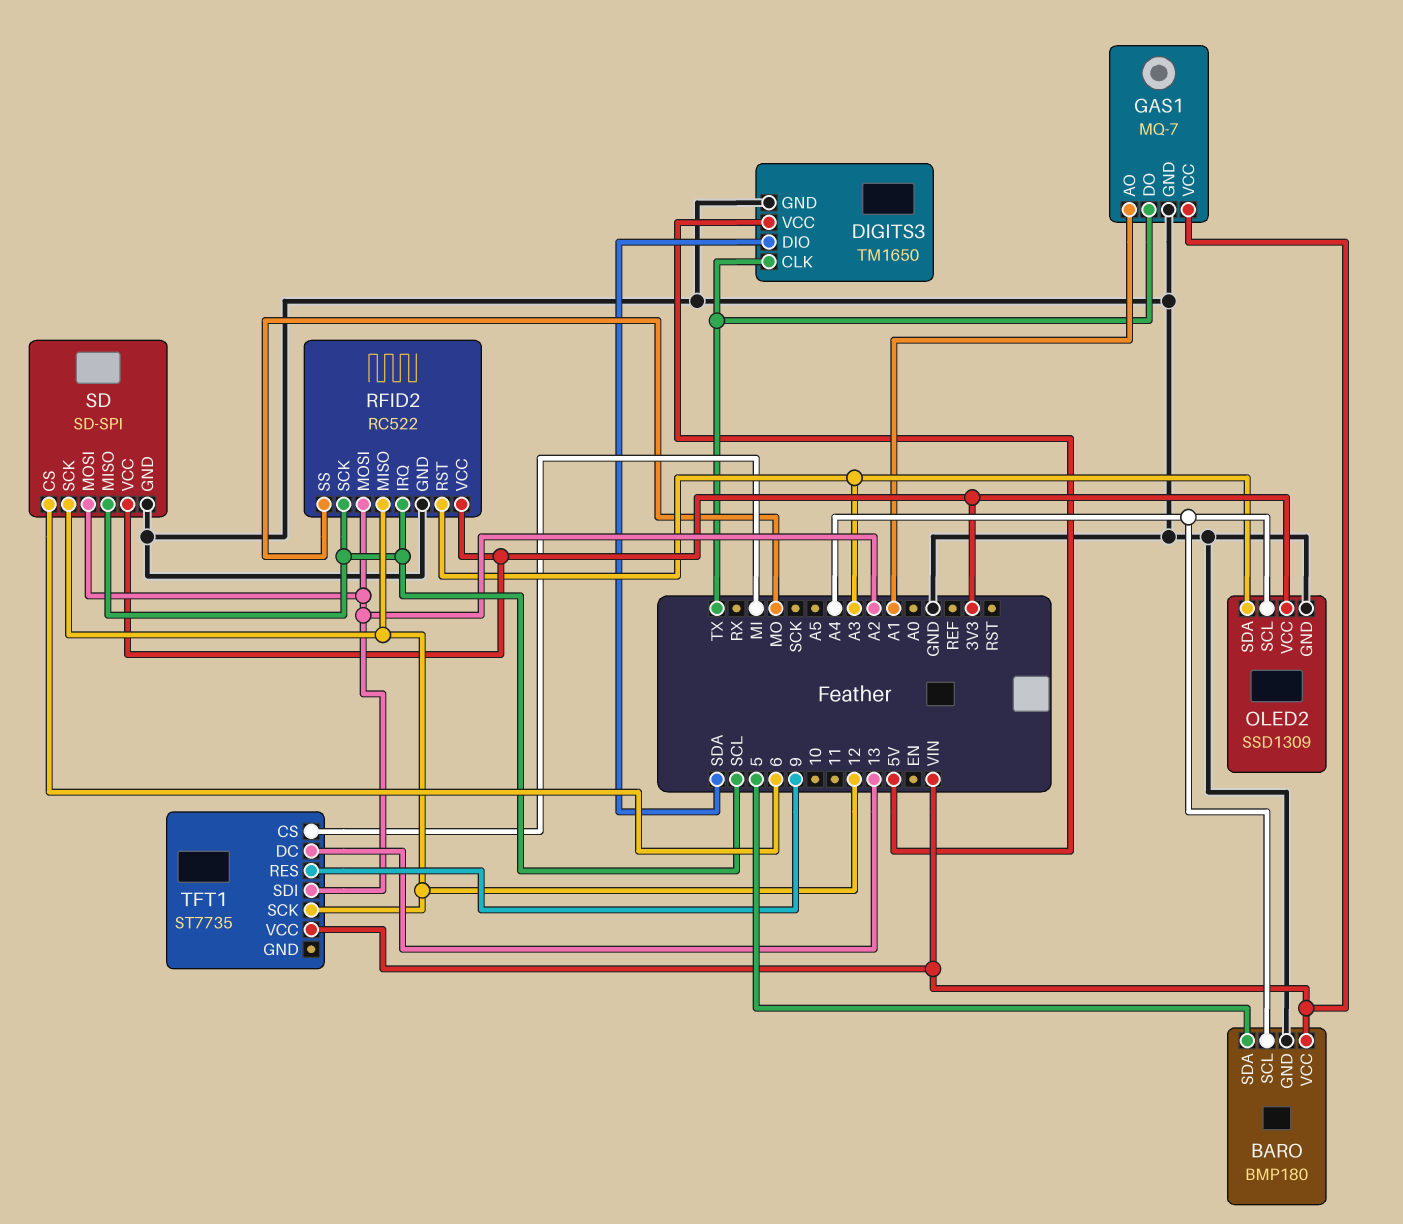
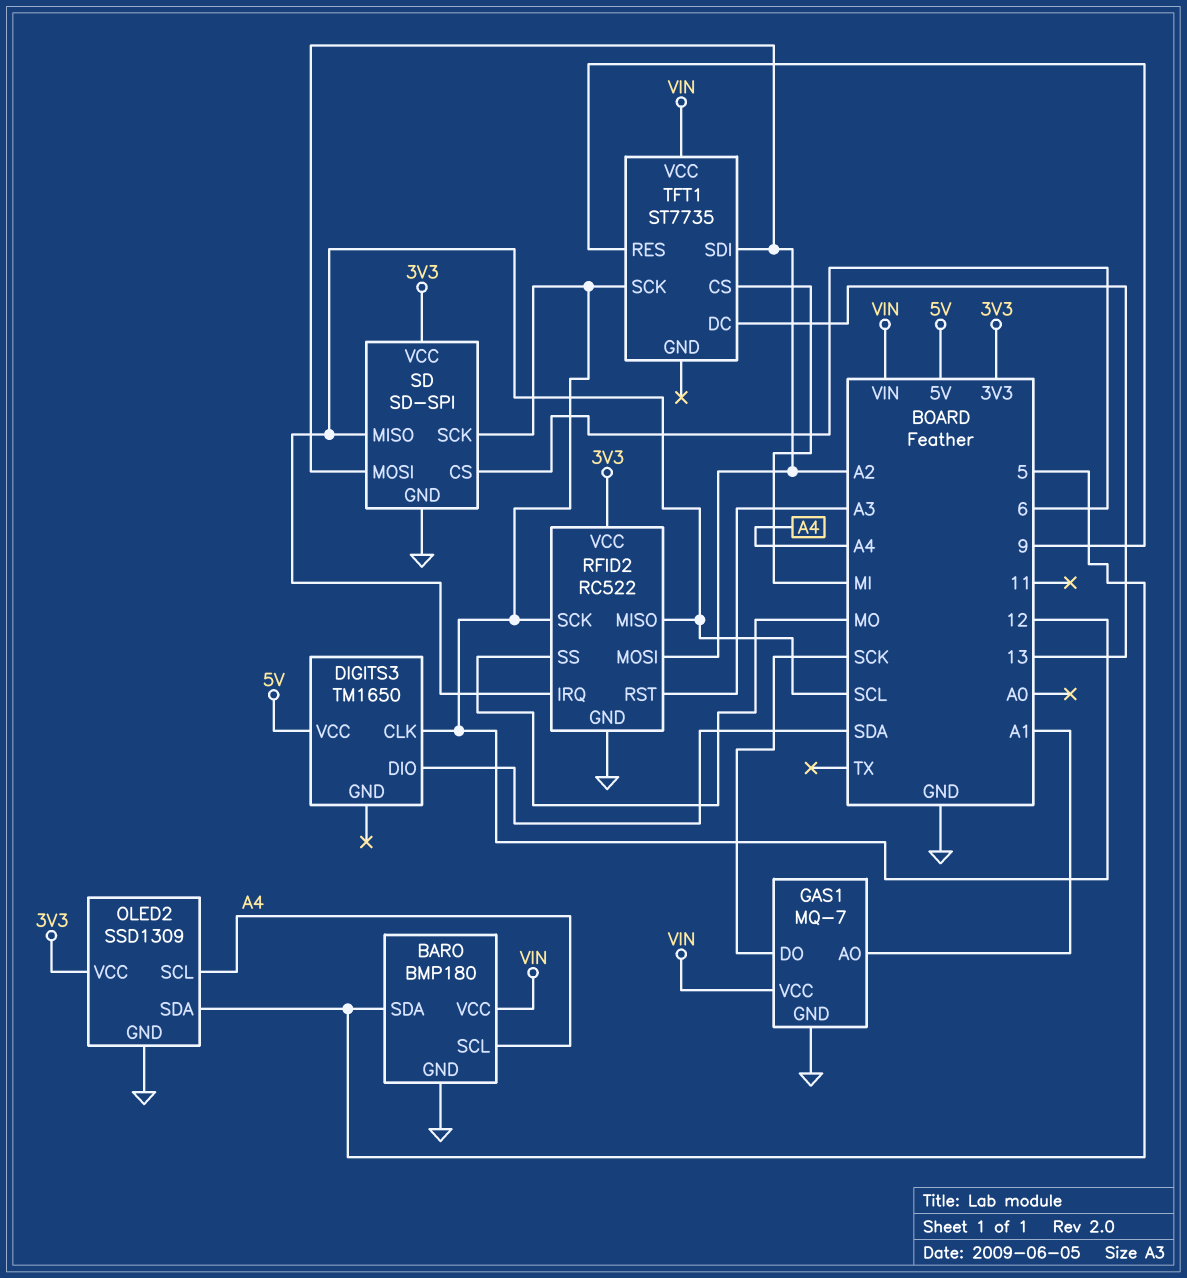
DIGITS3 pin CLK: TX -> 12
DIGITS3 pin GND: GND -> none
GAS1 pin DO: TX -> SCK
OLED2 pin SDA: A3 -> 5
RFID2 pin MISO: 12 -> SCL
RFID2 pin SCK: SCL -> 12

